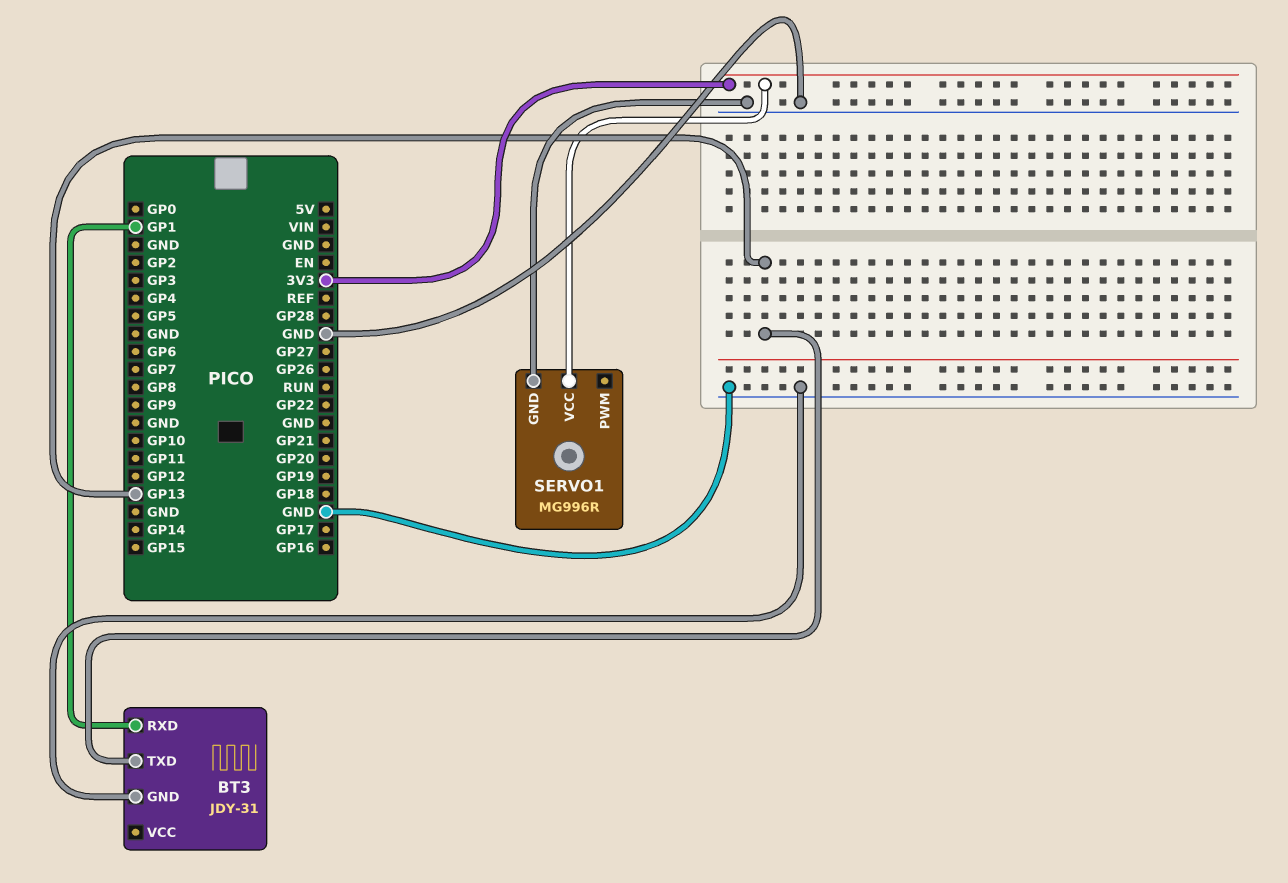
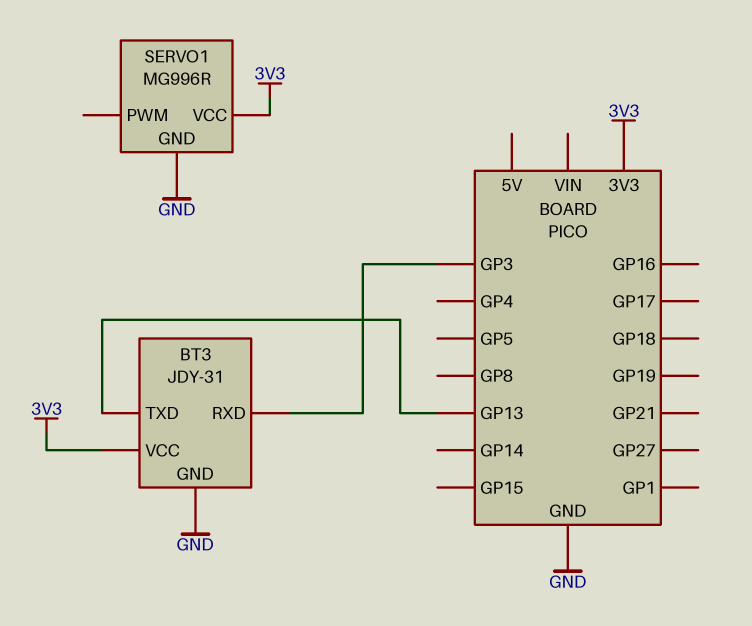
BT3 pin RXD: GP1 -> GP3
BT3 pin VCC: none -> 3V3

